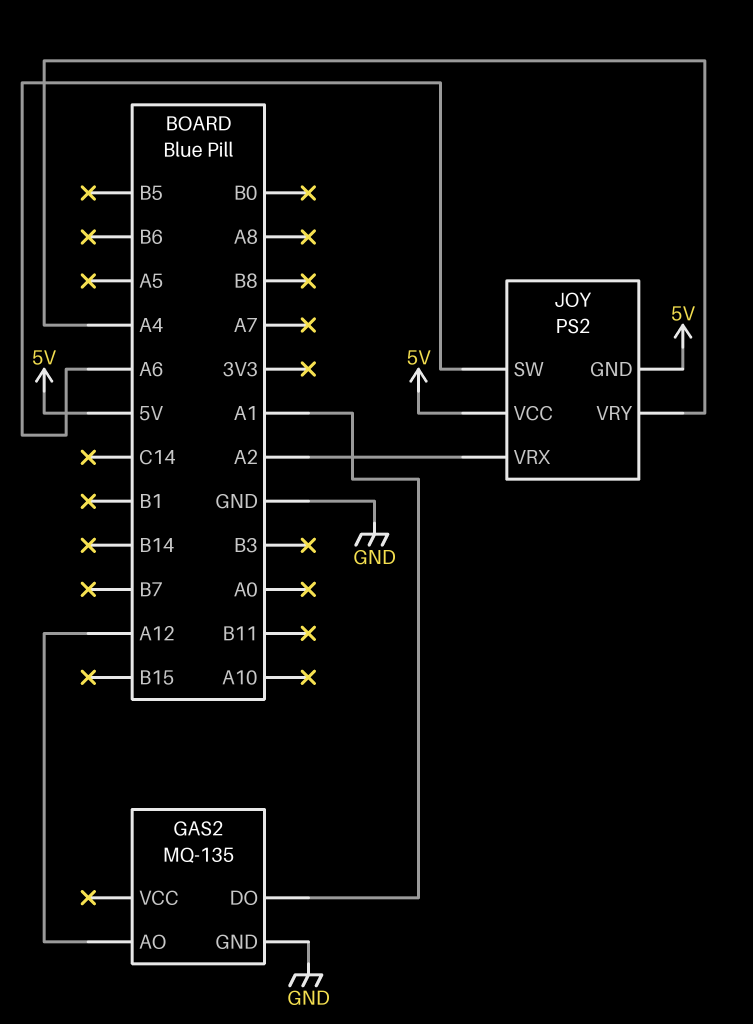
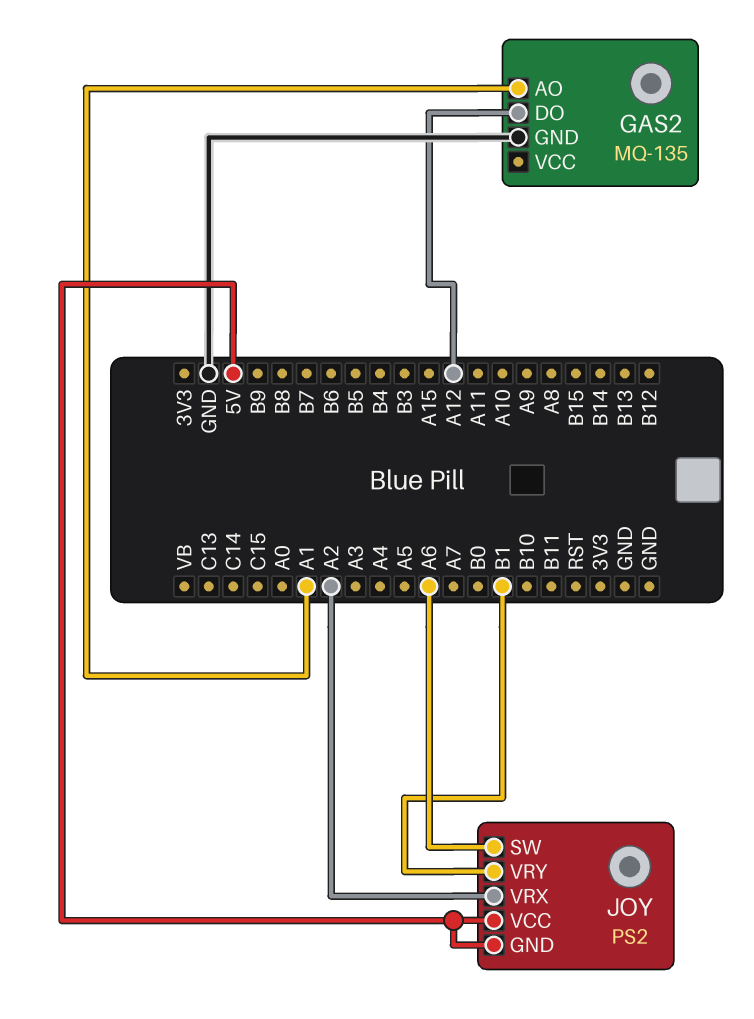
GAS2 pin AO: A12 -> A1
GAS2 pin DO: A1 -> A12
JOY pin VRY: A4 -> B1

